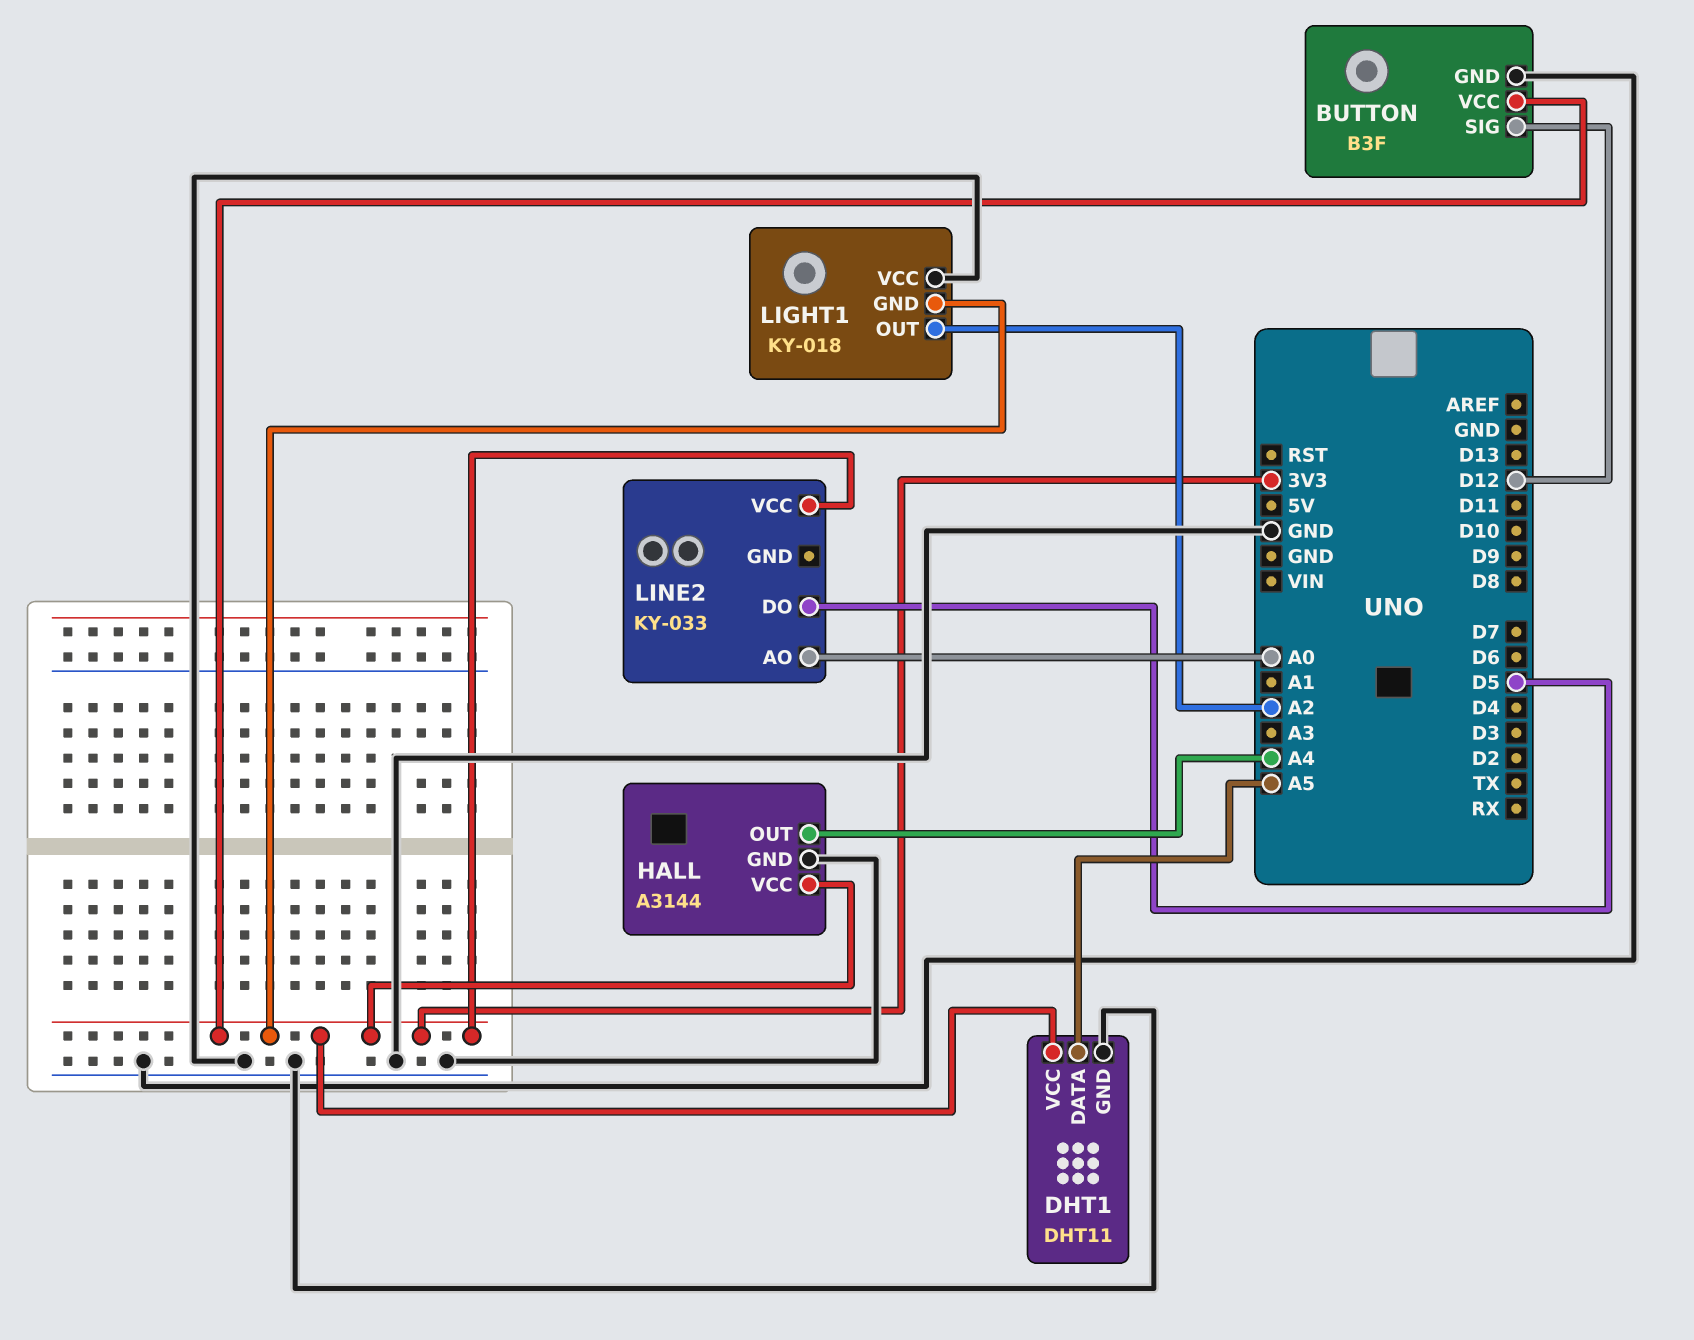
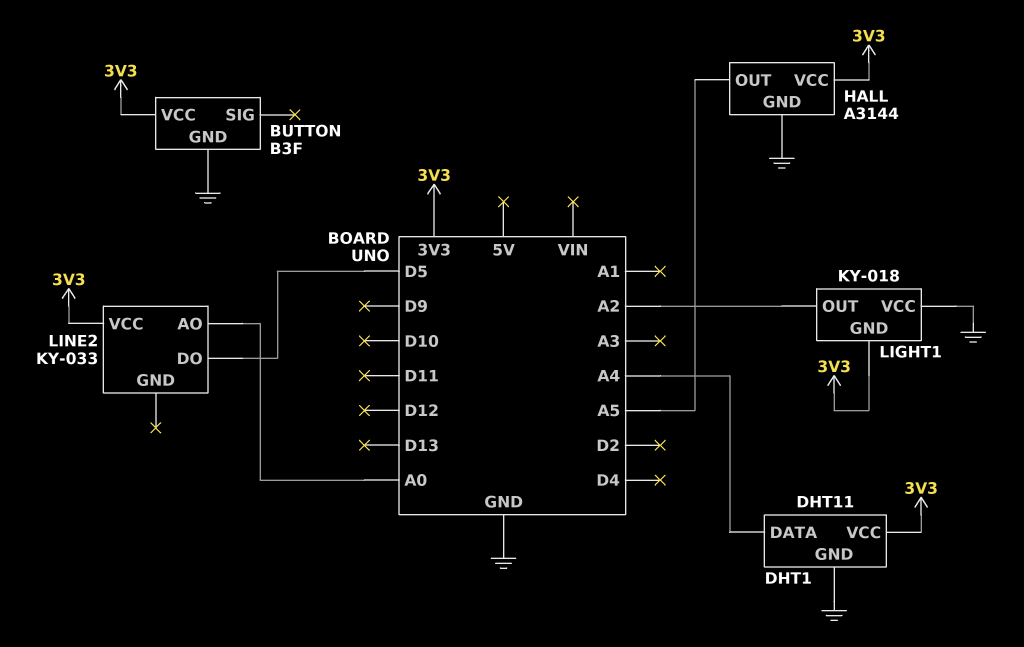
BUTTON pin SIG: D12 -> none
DHT1 pin DATA: A5 -> A4
HALL pin OUT: A4 -> A5

